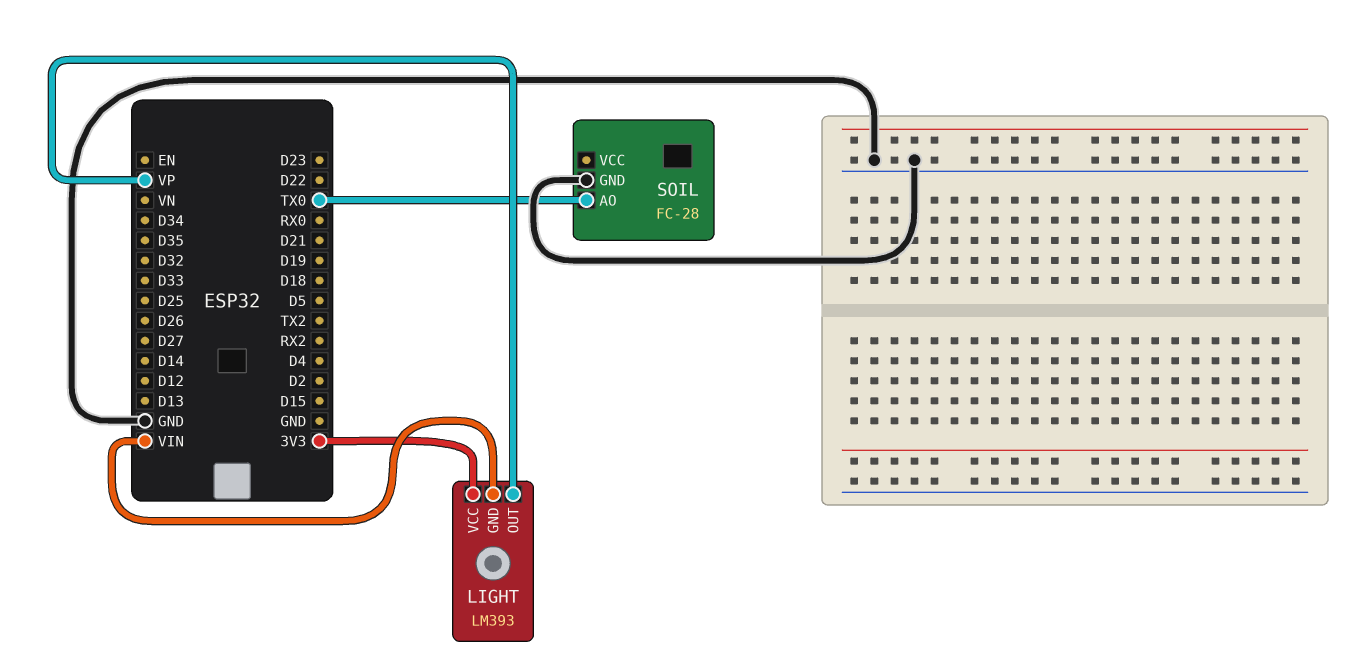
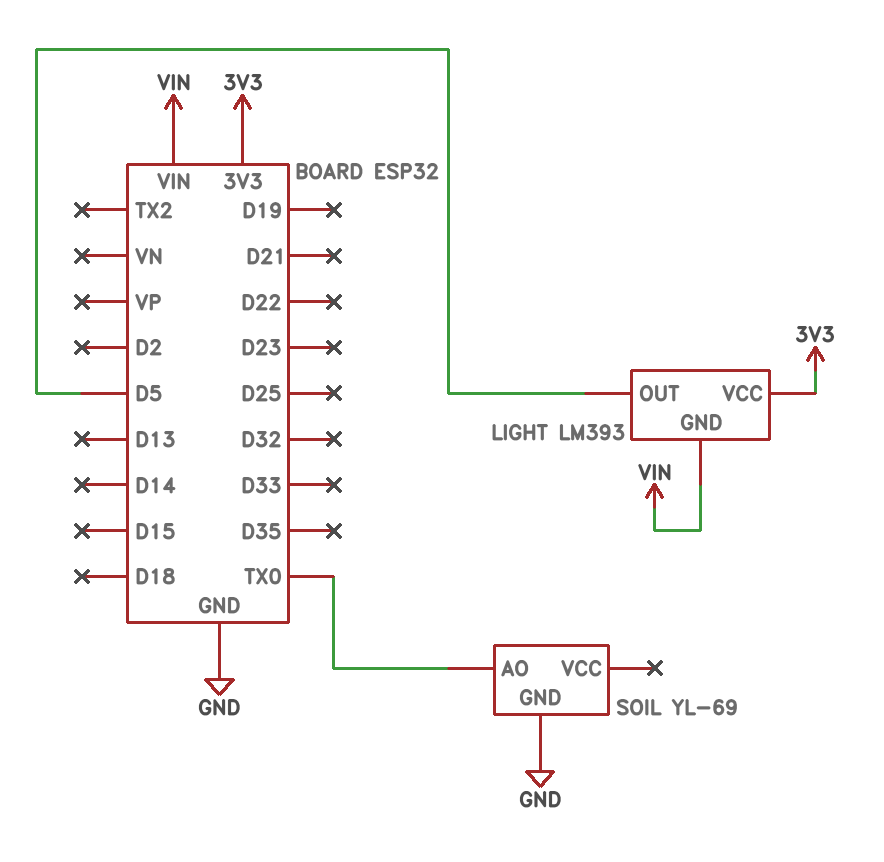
LIGHT pin OUT: VP -> D5
SOIL: FC-28 -> YL-69

